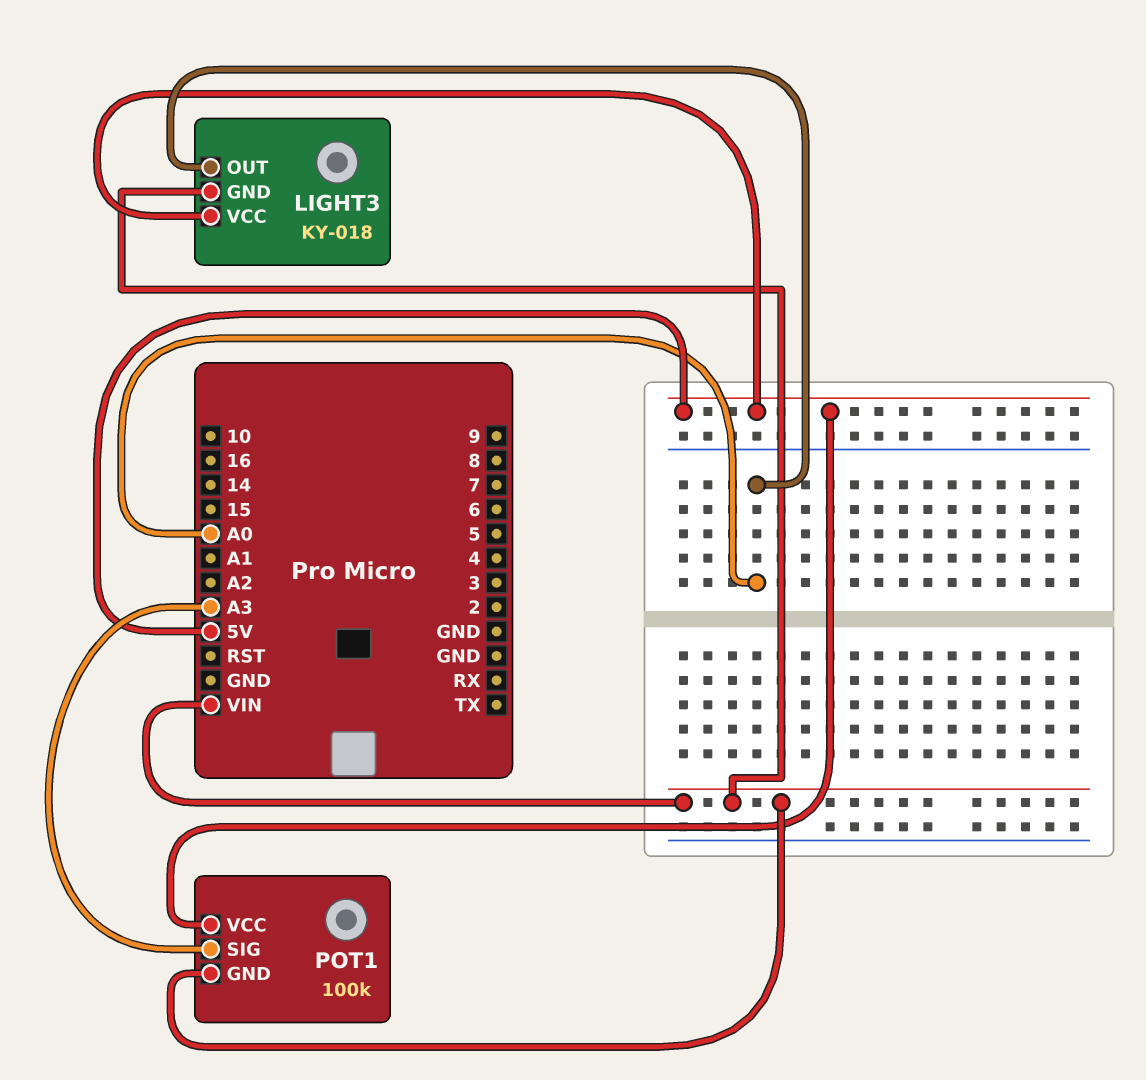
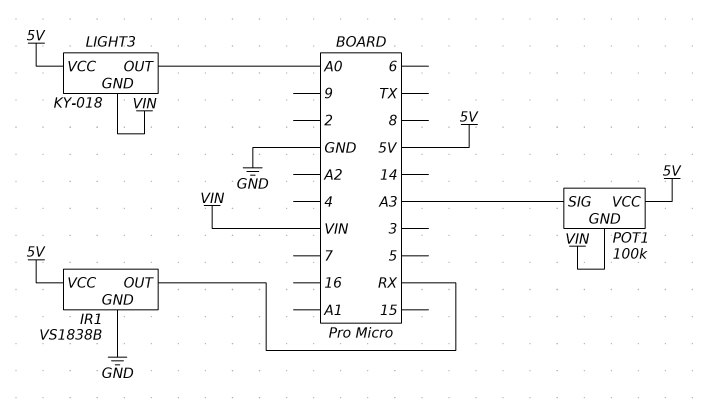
IR1: none -> VS1838B
IR1 pin GND: none -> GND
IR1 pin OUT: none -> RX
IR1 pin VCC: none -> 5V

